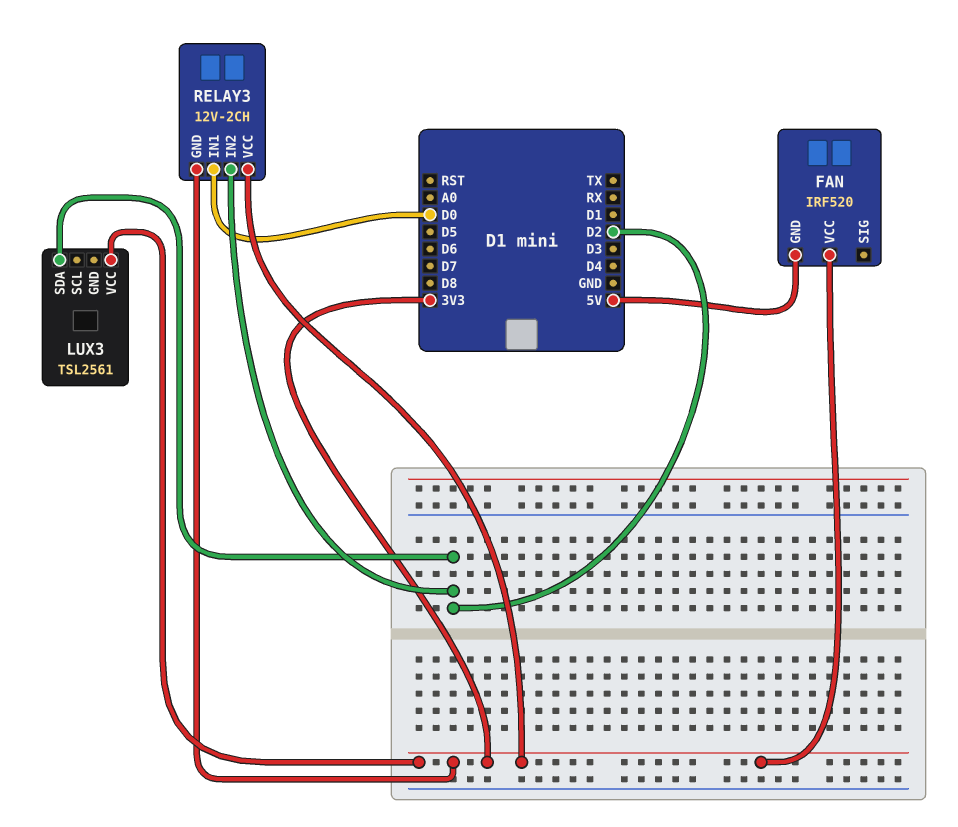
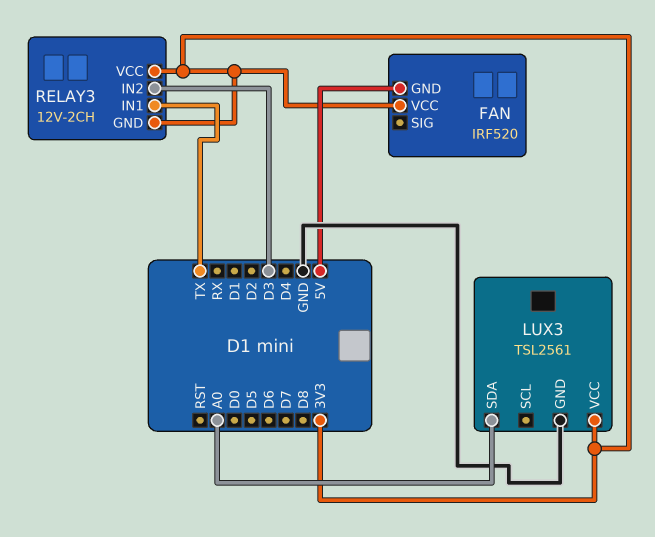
LUX3 pin GND: none -> GND
LUX3 pin SDA: D2 -> A0
RELAY3 pin IN1: D0 -> TX
RELAY3 pin IN2: D2 -> D3

